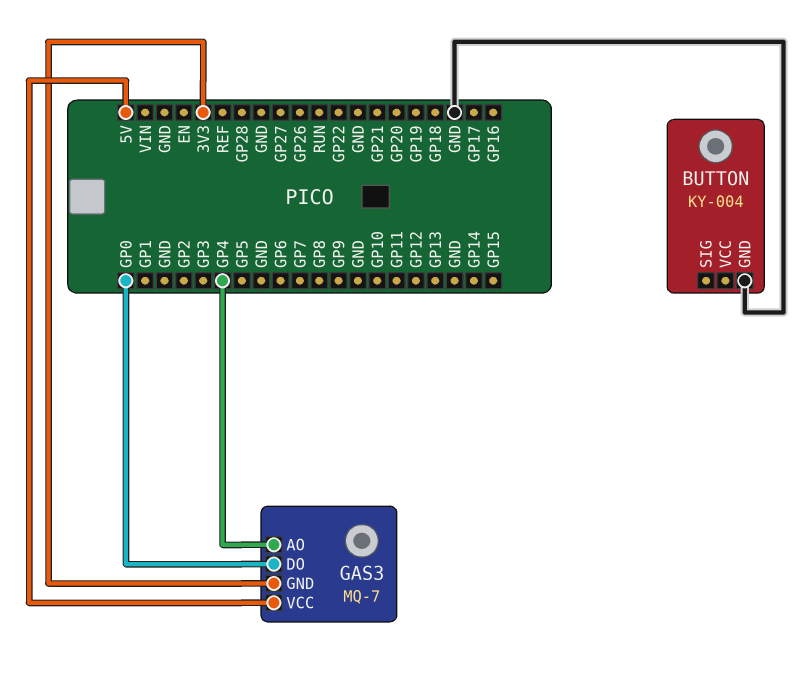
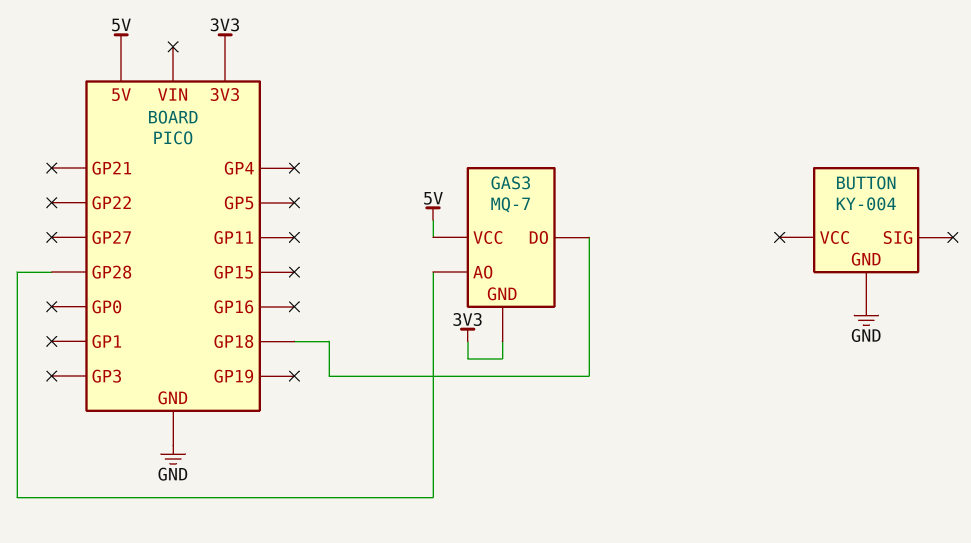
GAS3 pin AO: GP4 -> GP28
GAS3 pin DO: GP0 -> GP18

